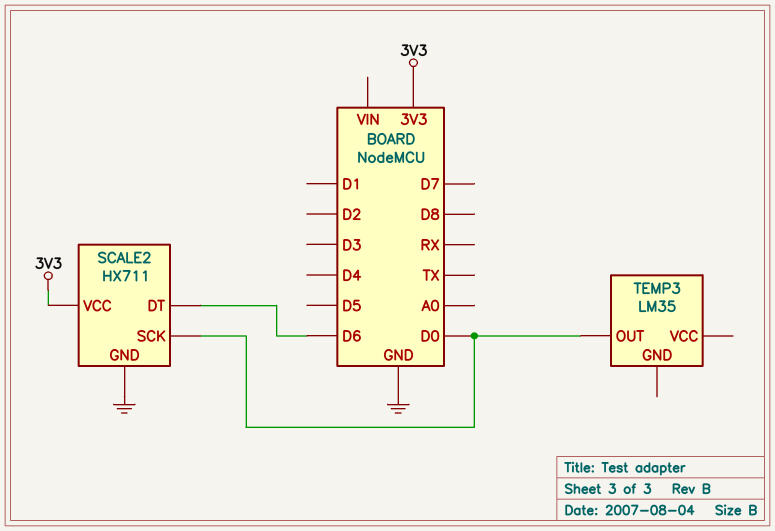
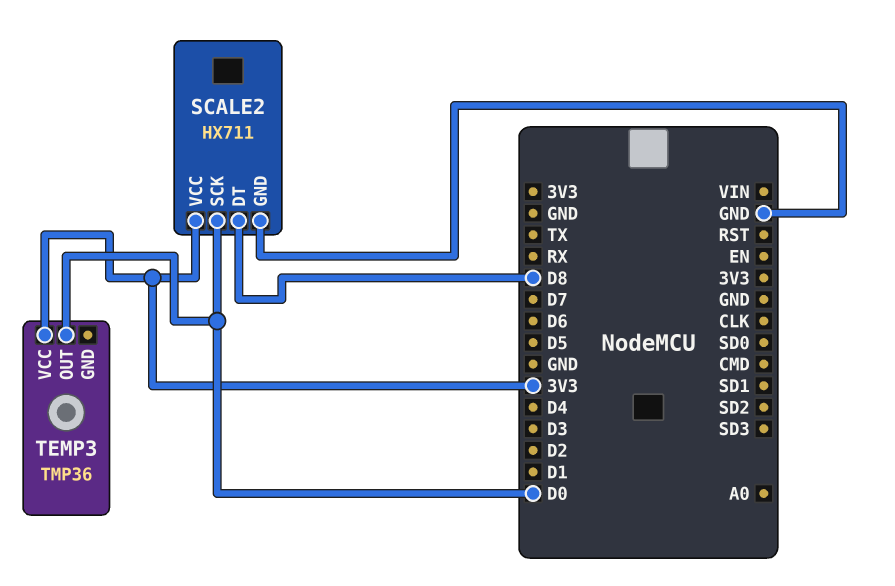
SCALE2 pin DT: D6 -> D8
TEMP3: LM35 -> TMP36
TEMP3 pin VCC: none -> 3V3

